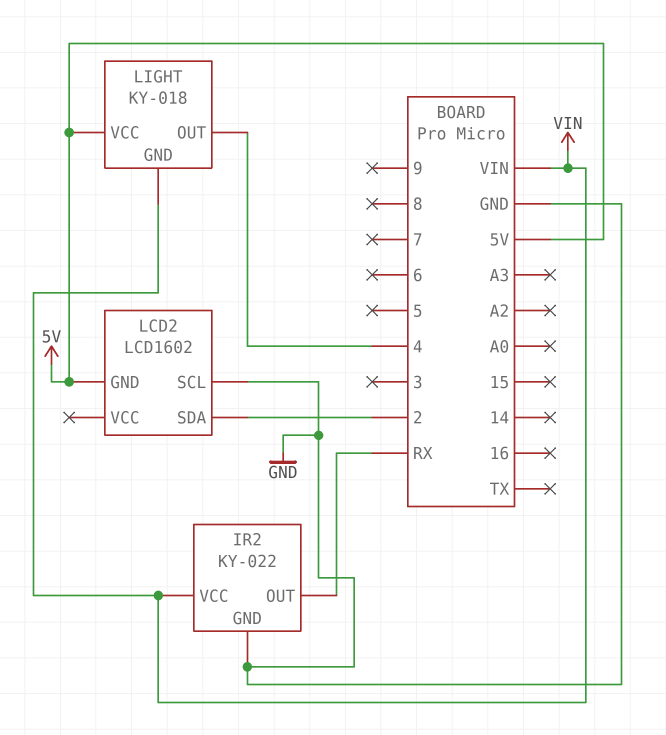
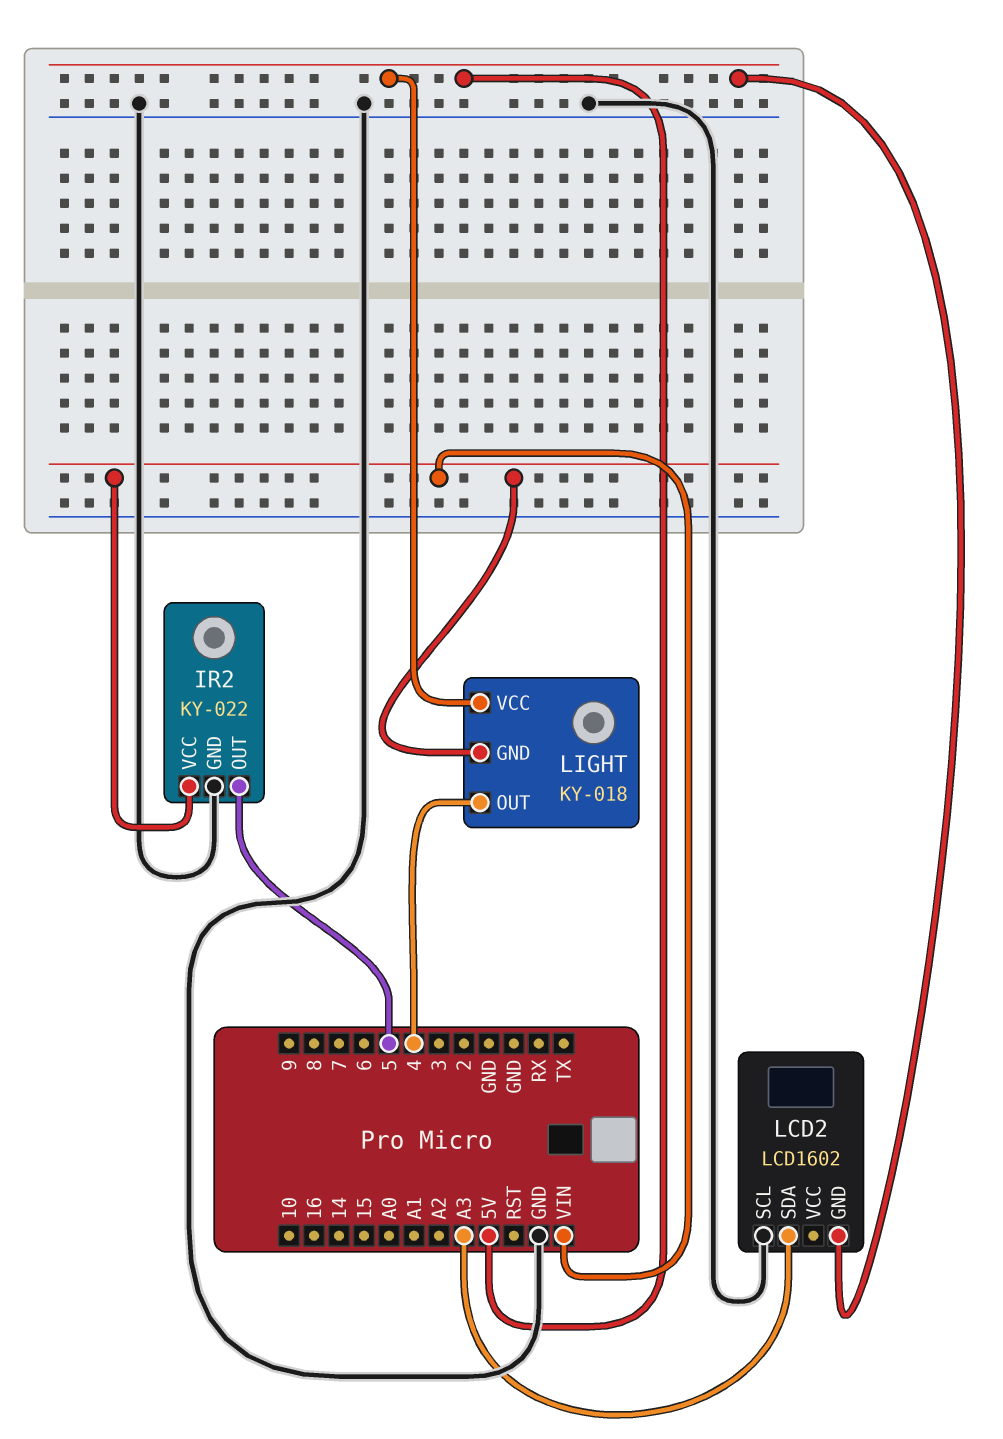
IR2 pin OUT: RX -> 5
LCD2 pin SDA: 2 -> A3

